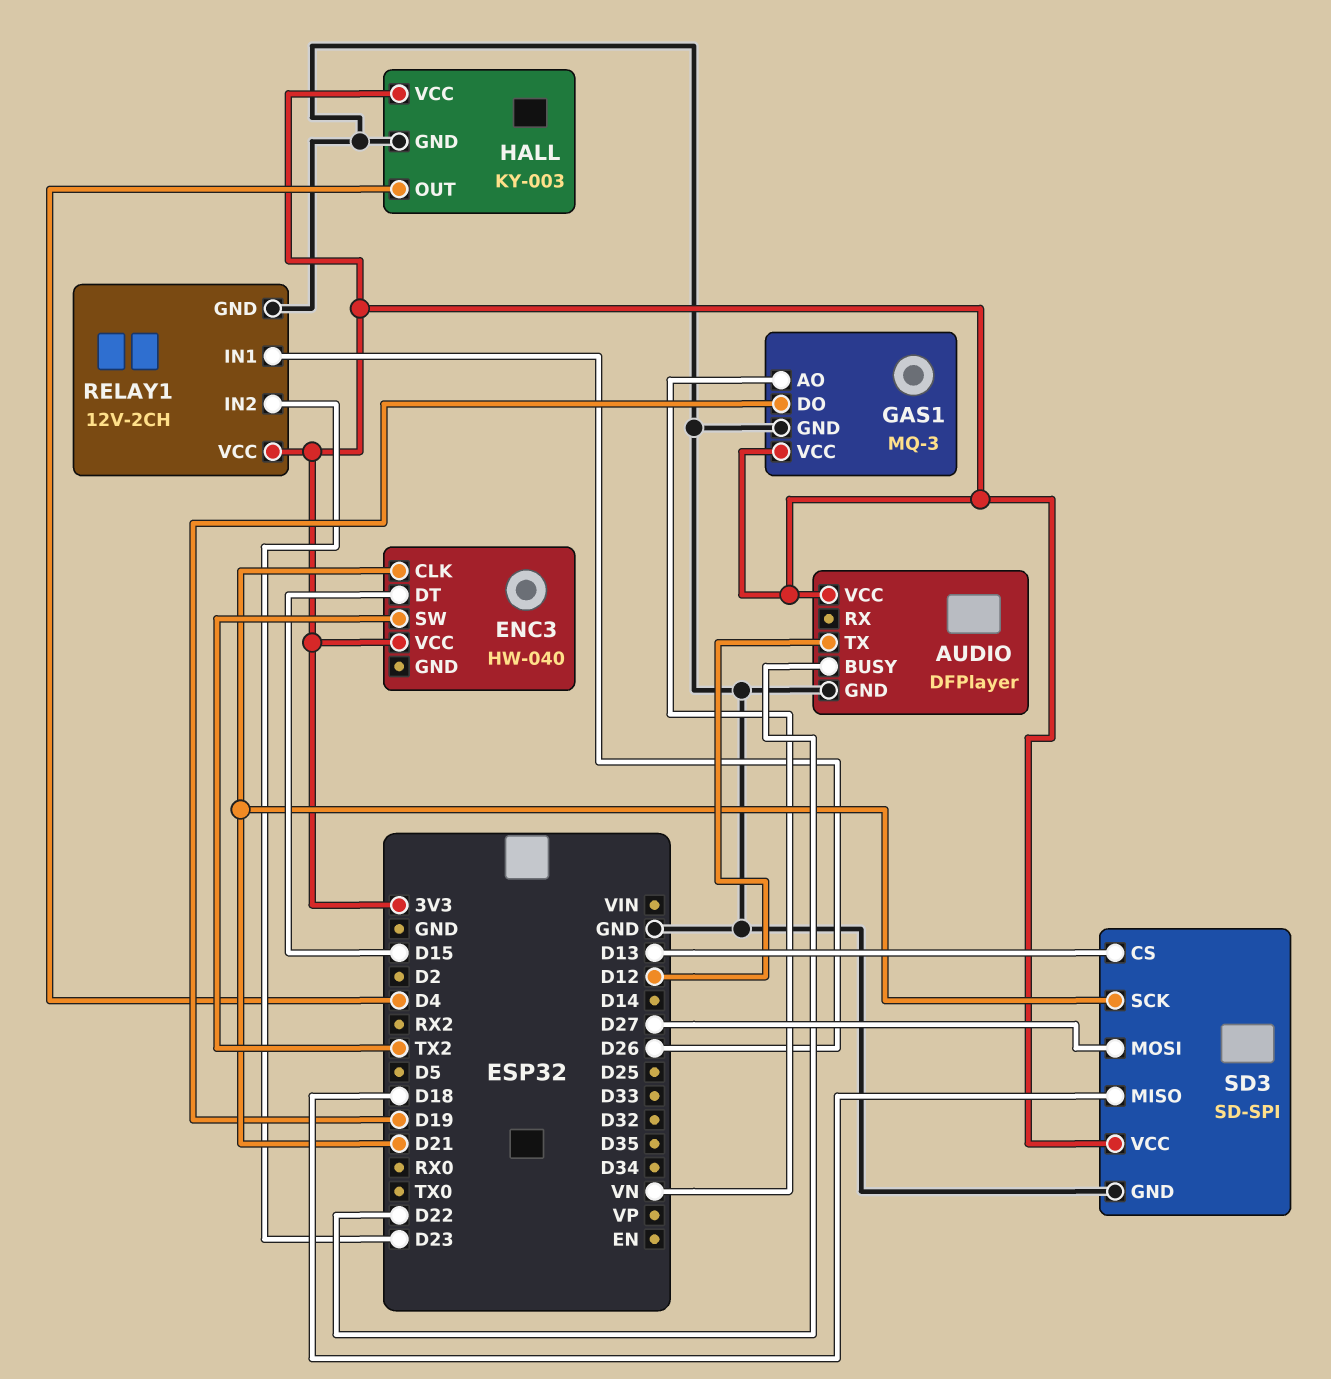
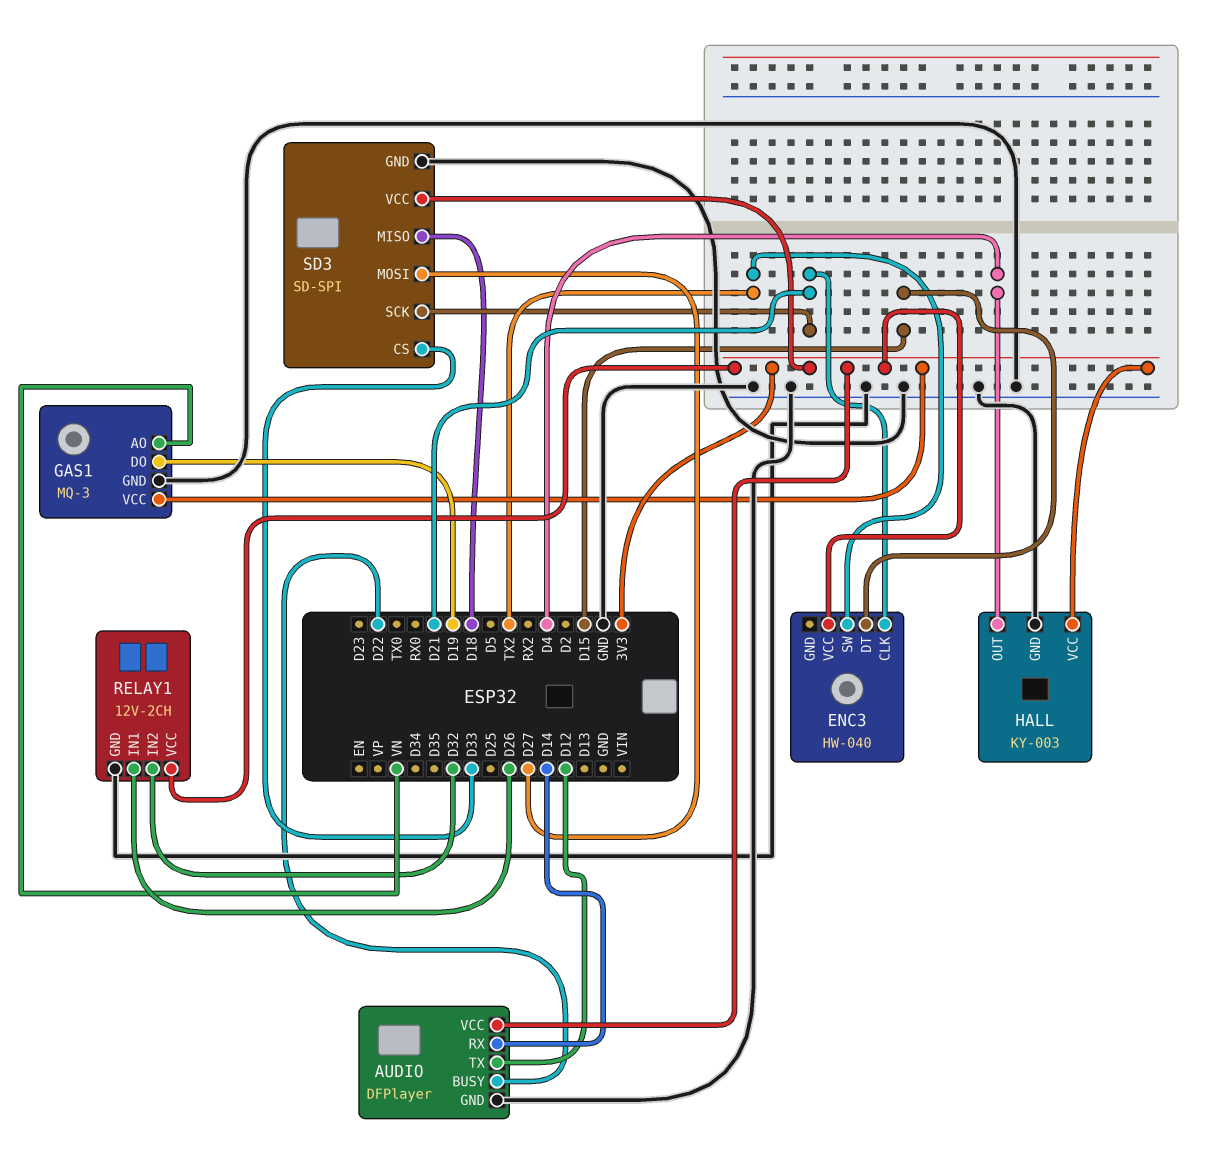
AUDIO pin RX: none -> D14
RELAY1 pin IN2: D23 -> D32
SD3 pin CS: D13 -> D33

